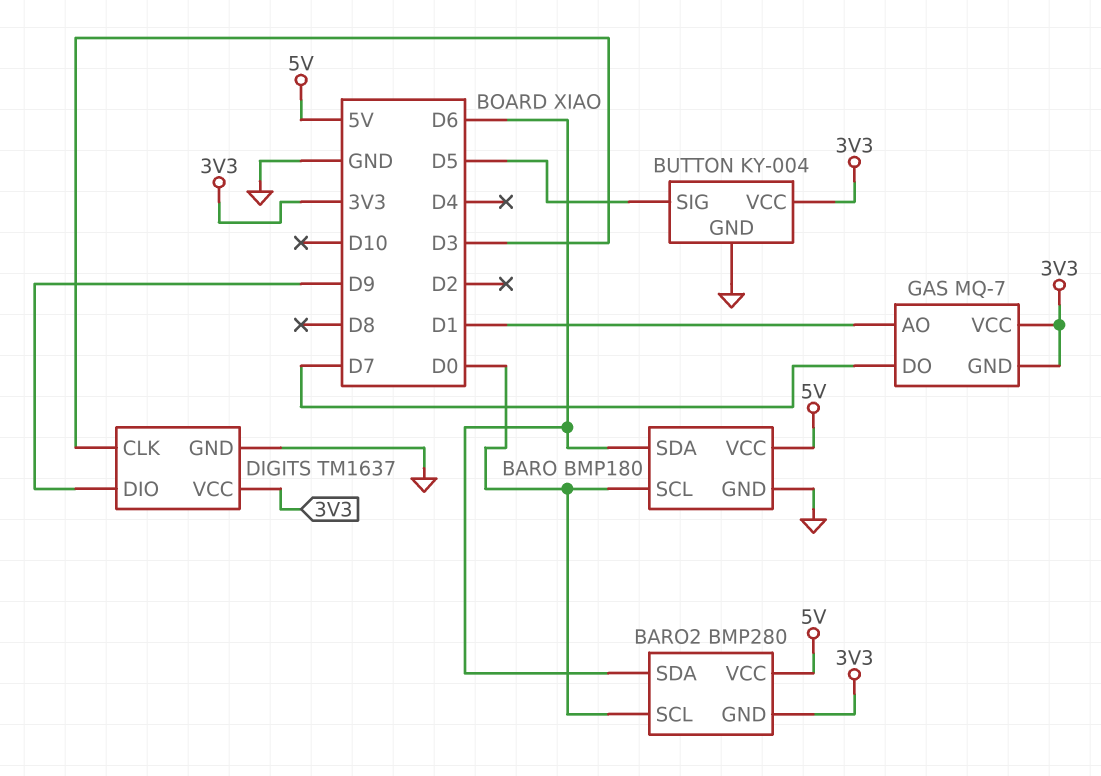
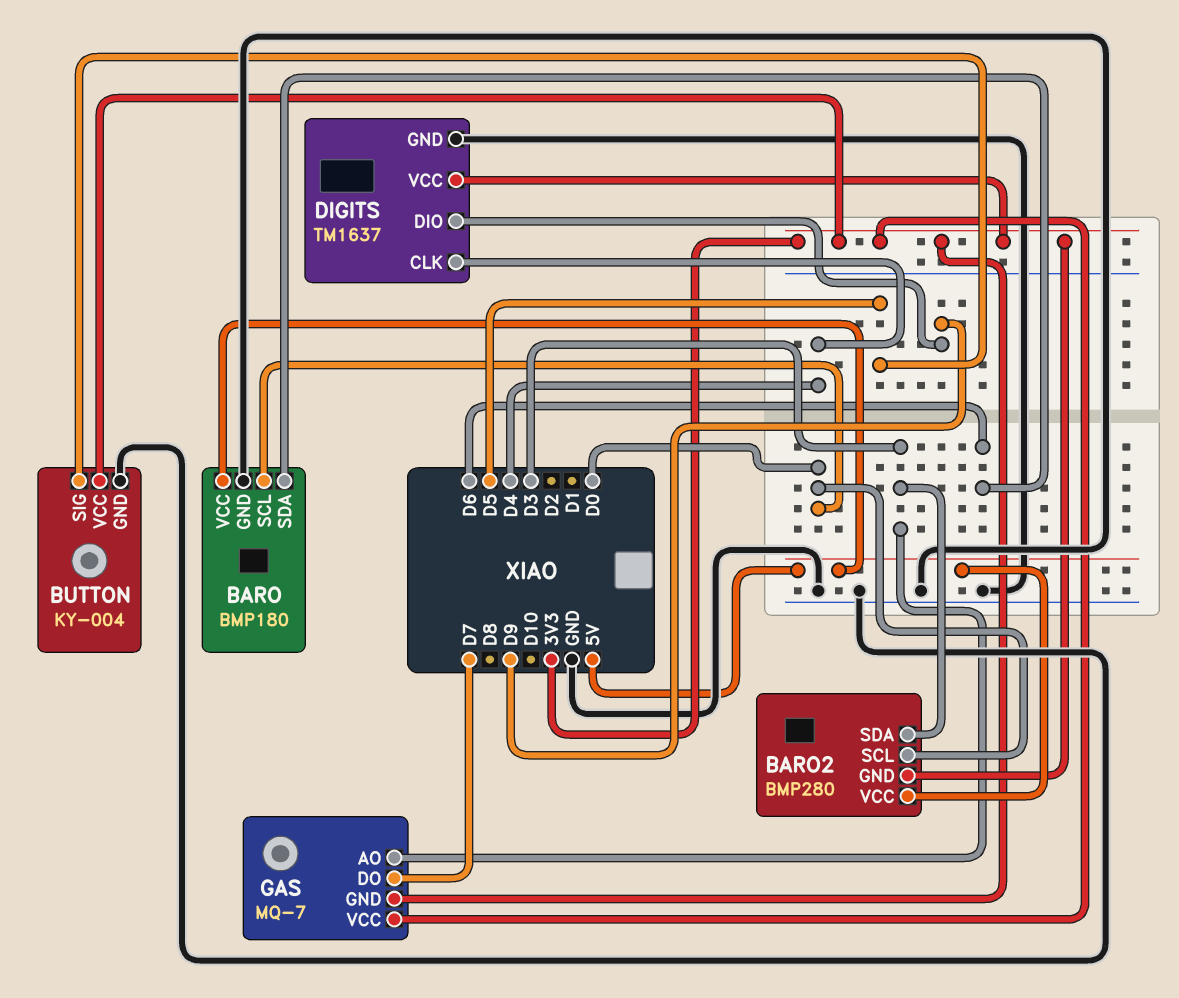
BARO2 pin SDA: D6 -> D3
DIGITS pin CLK: D3 -> D4
GAS pin AO: D1 -> D3

